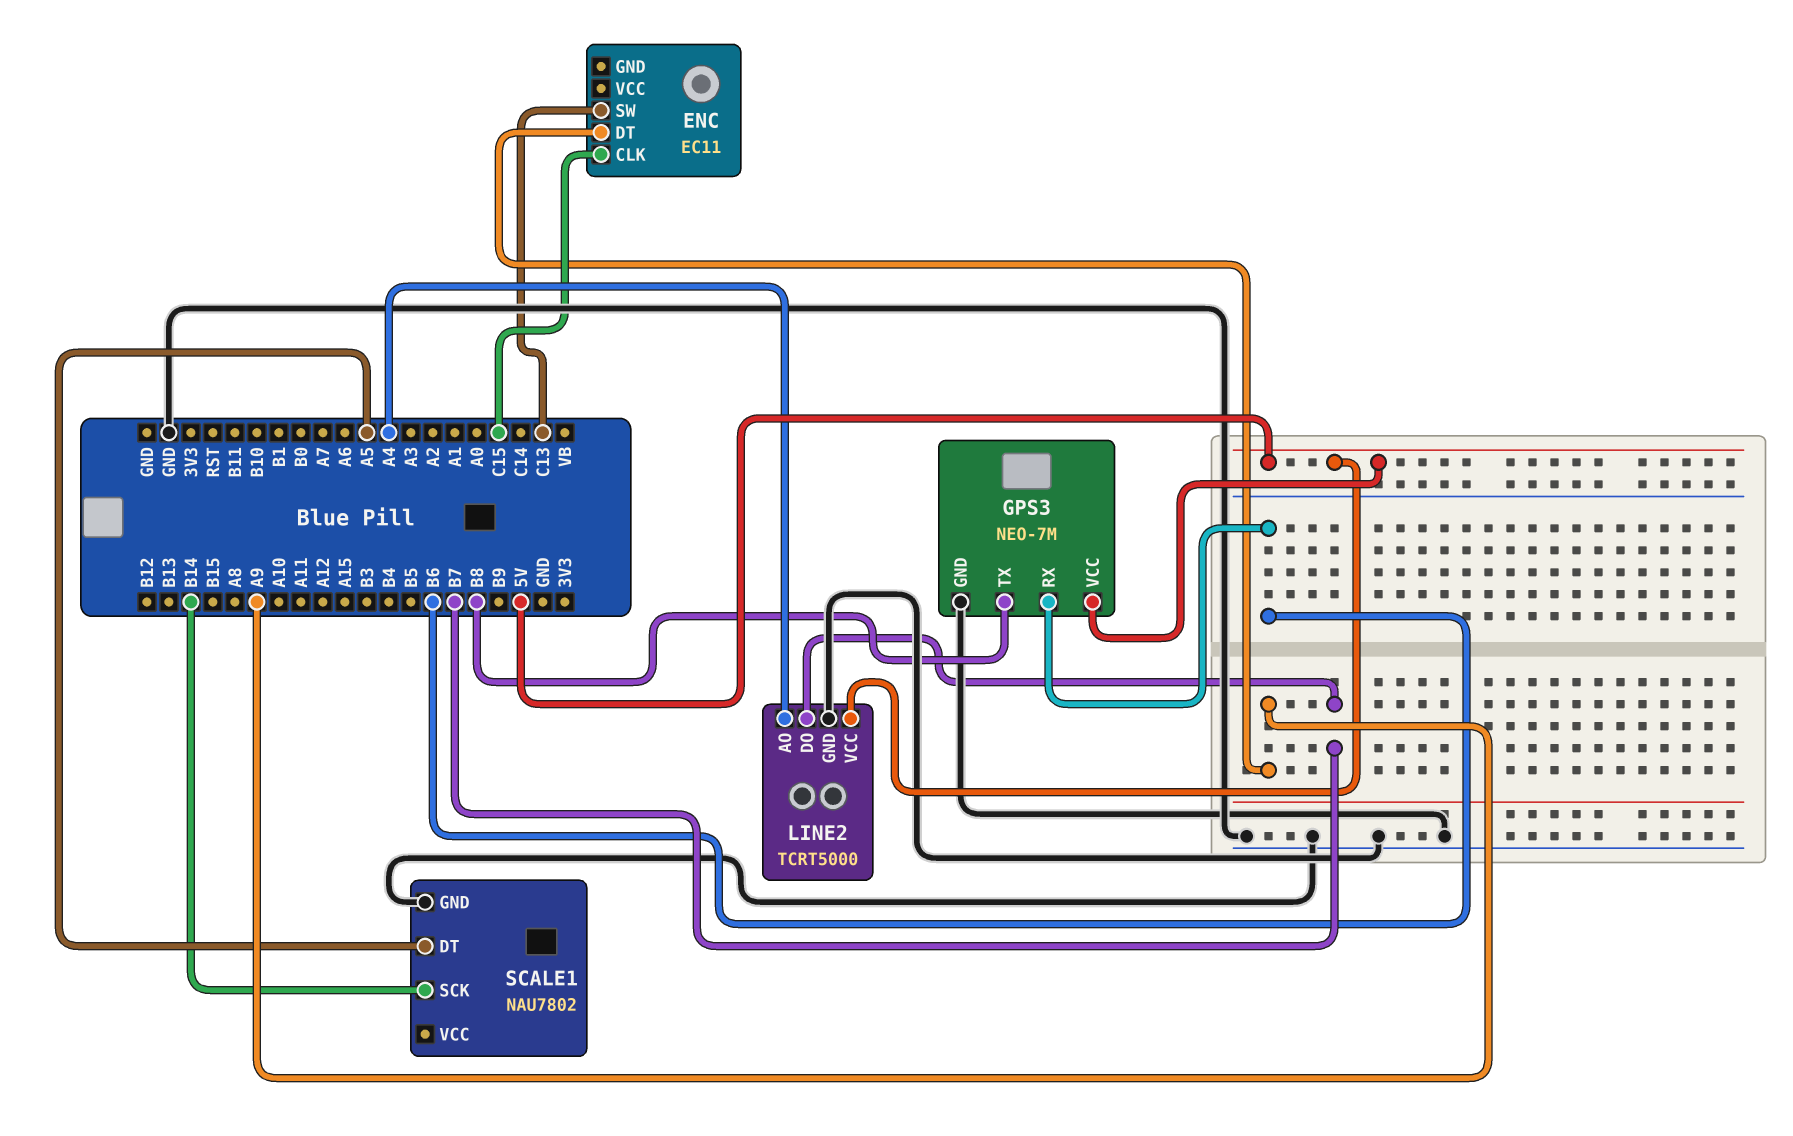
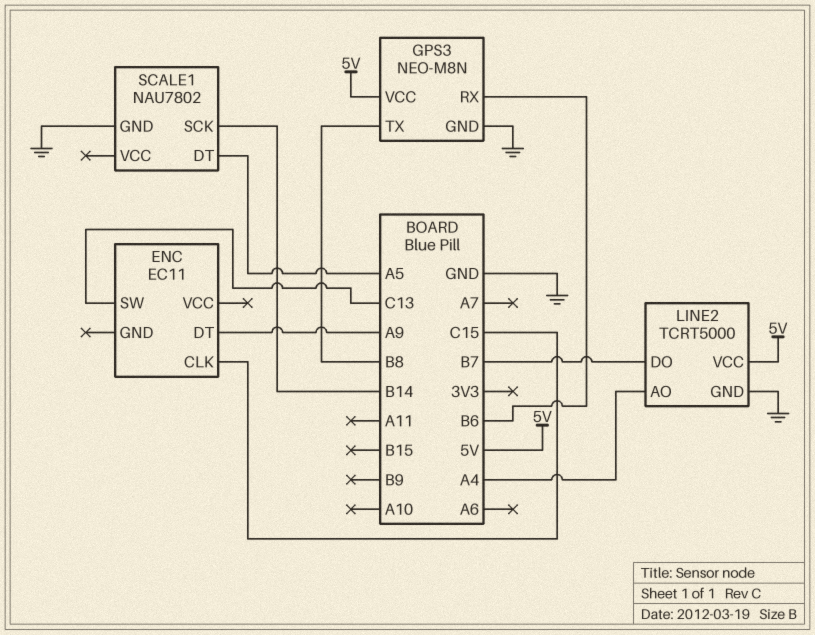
GPS3: NEO-7M -> NEO-M8N

